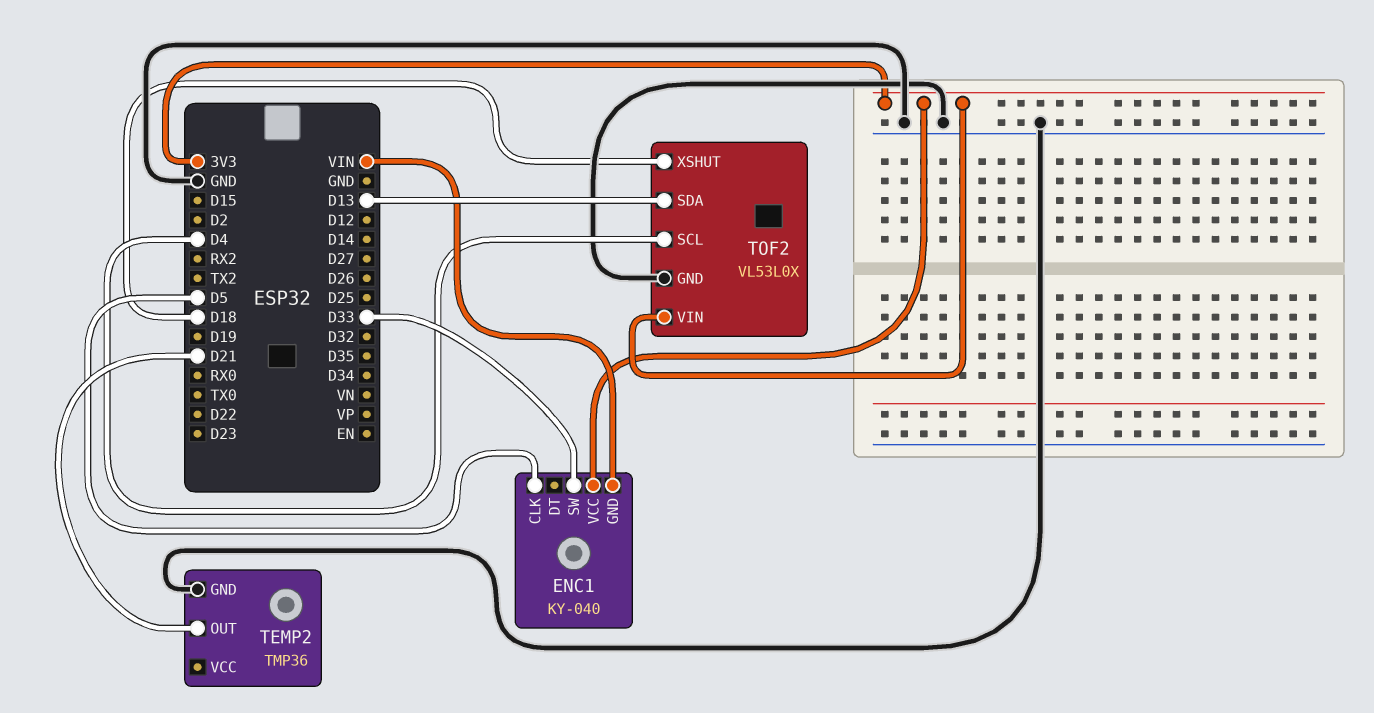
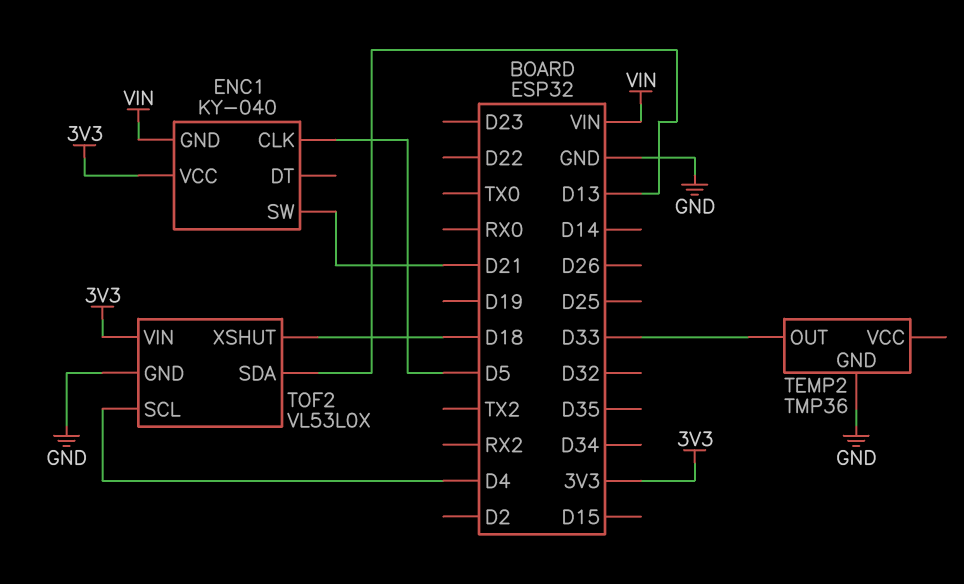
ENC1 pin SW: D33 -> D21
TEMP2 pin OUT: D21 -> D33

